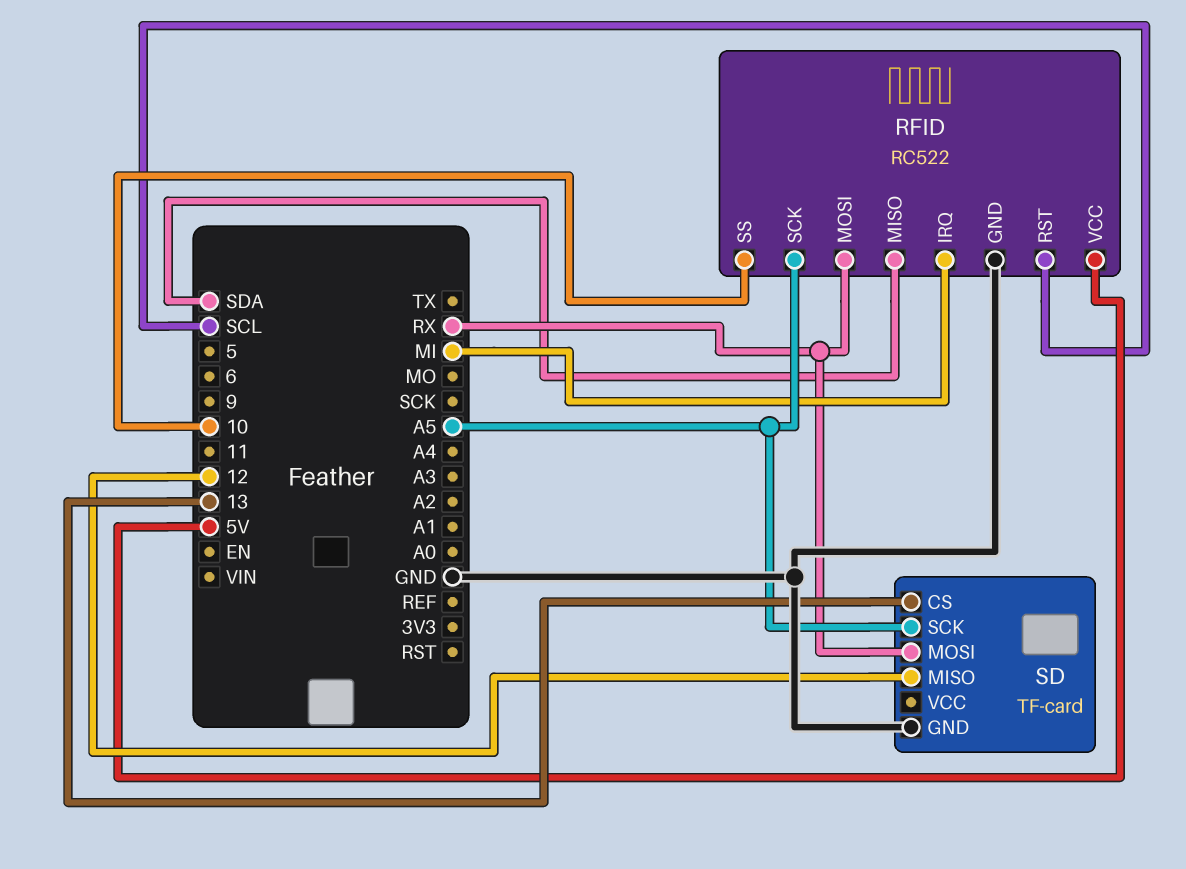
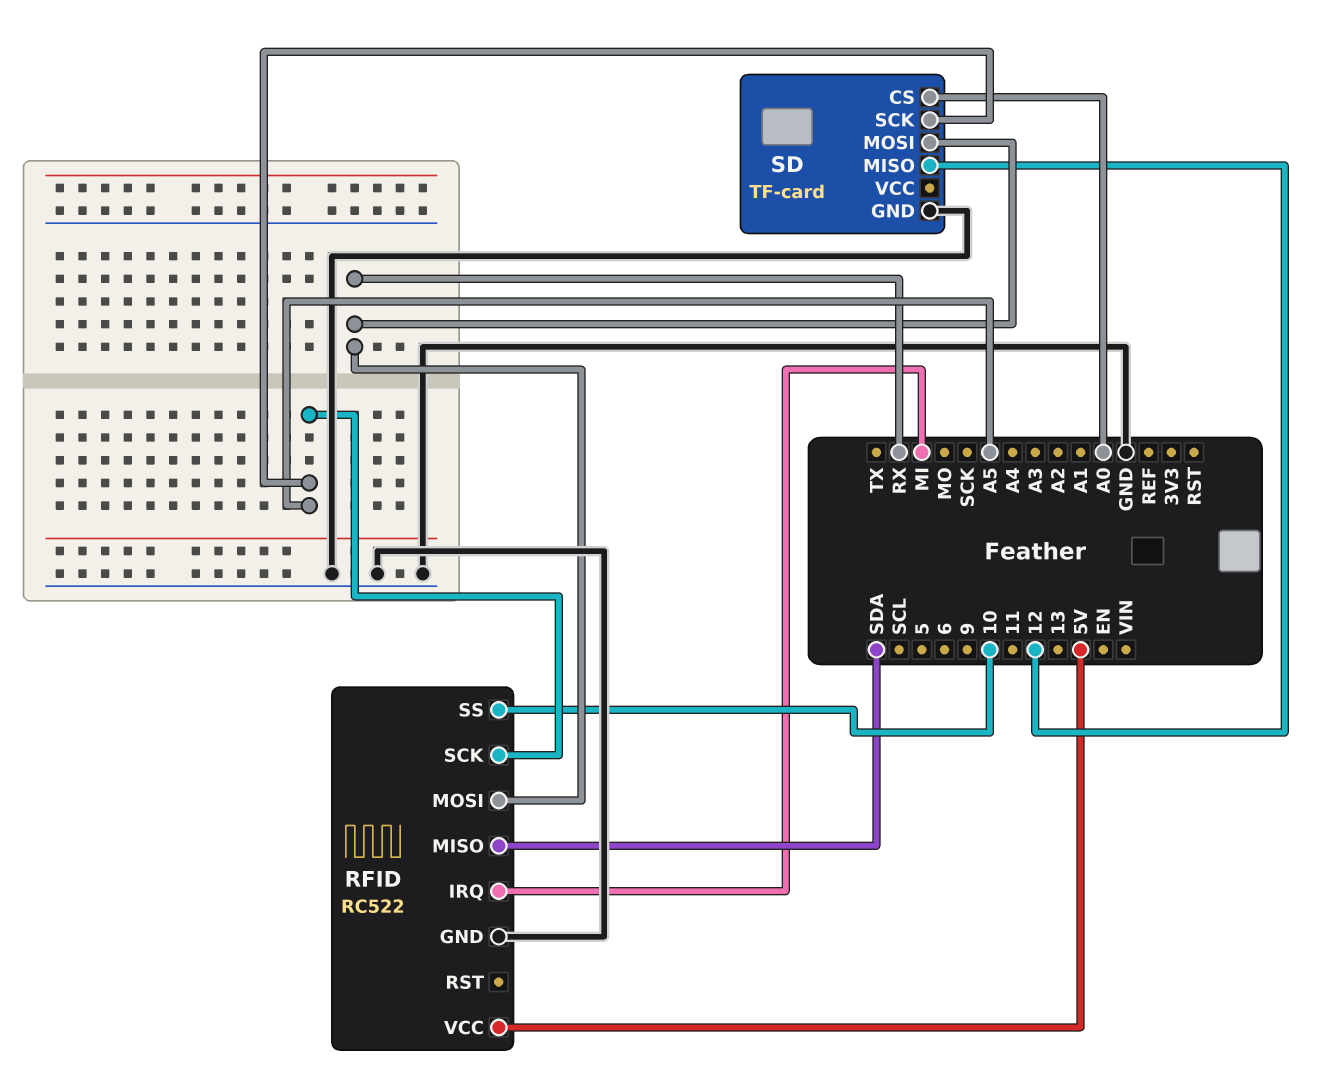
RFID pin RST: SCL -> none
SD pin CS: 13 -> A0

